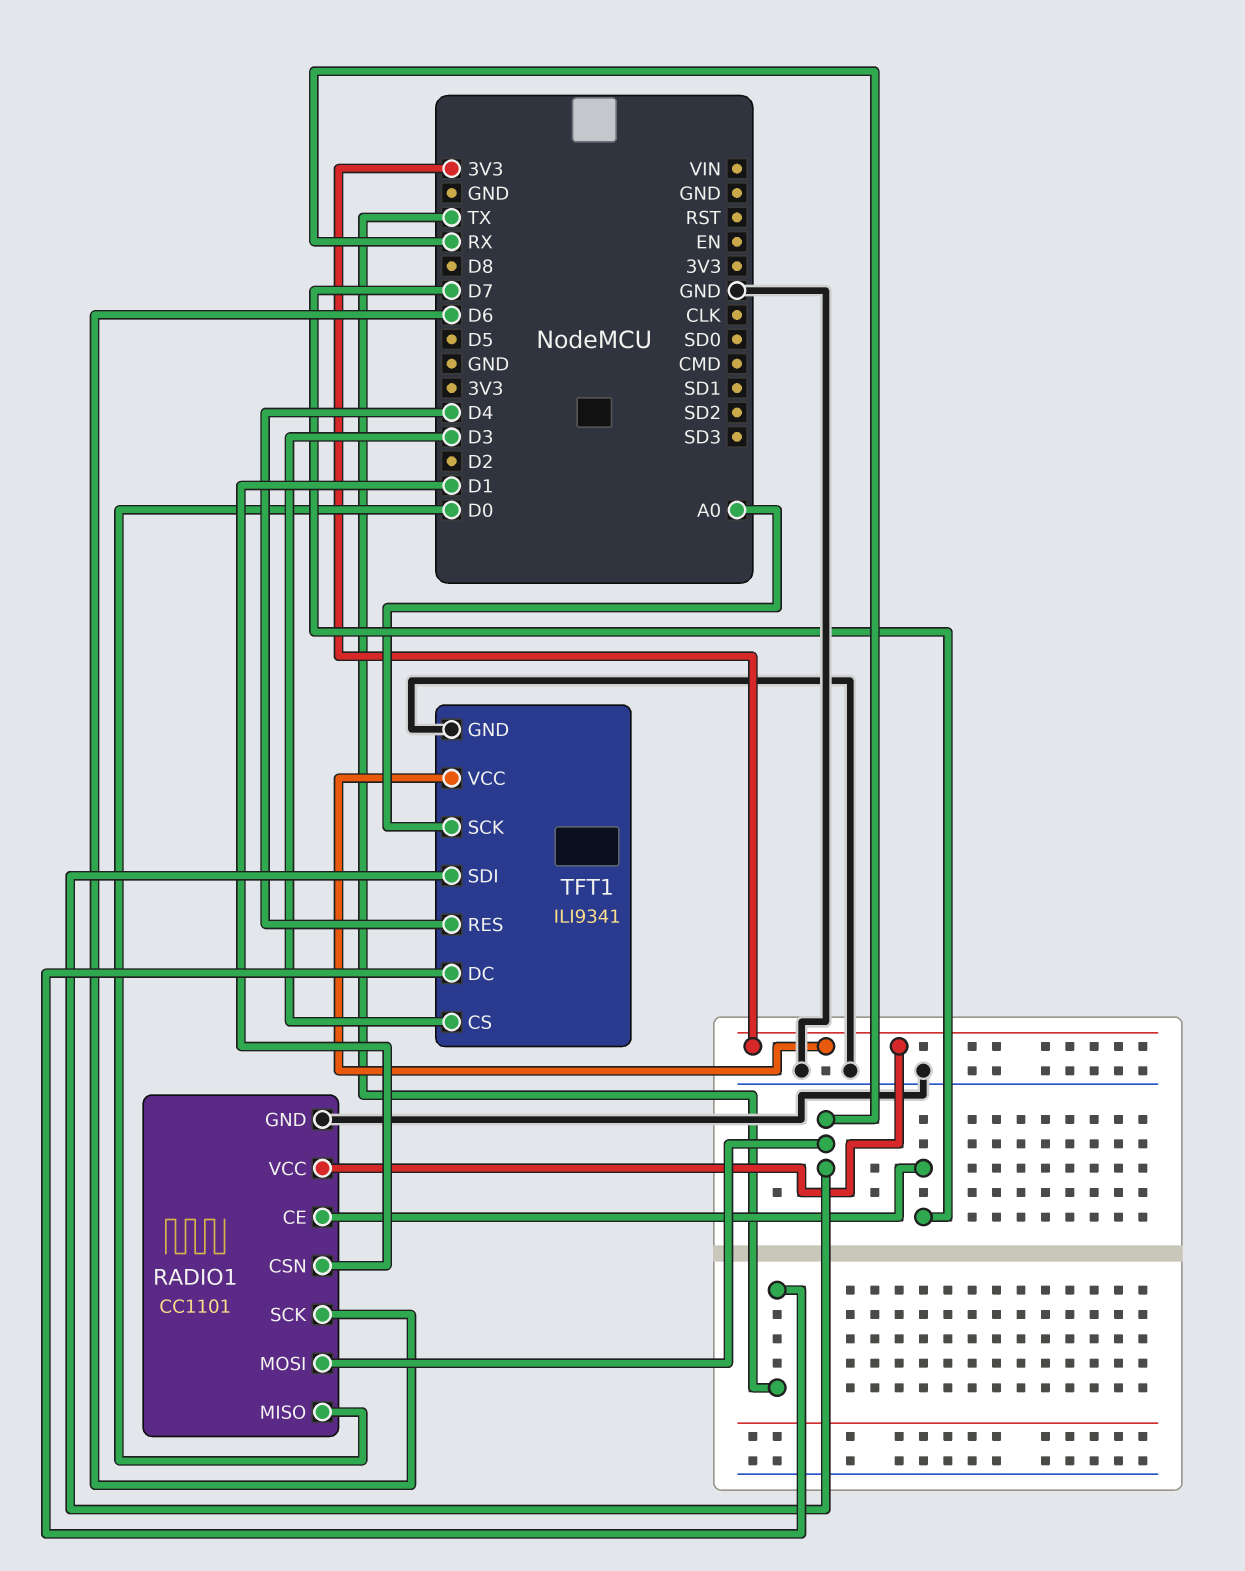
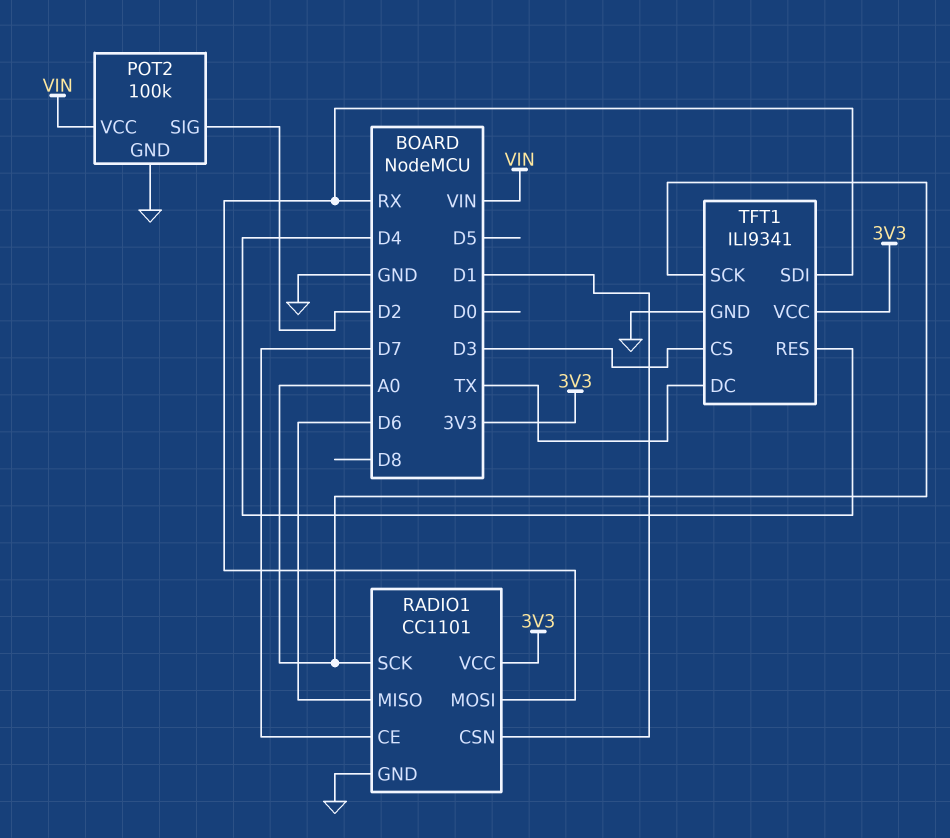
POT2: none -> 100k
POT2 pin GND: none -> GND
POT2 pin SIG: none -> D2
POT2 pin VCC: none -> VIN
RADIO1 pin MISO: D0 -> D6
RADIO1 pin SCK: D6 -> A0

